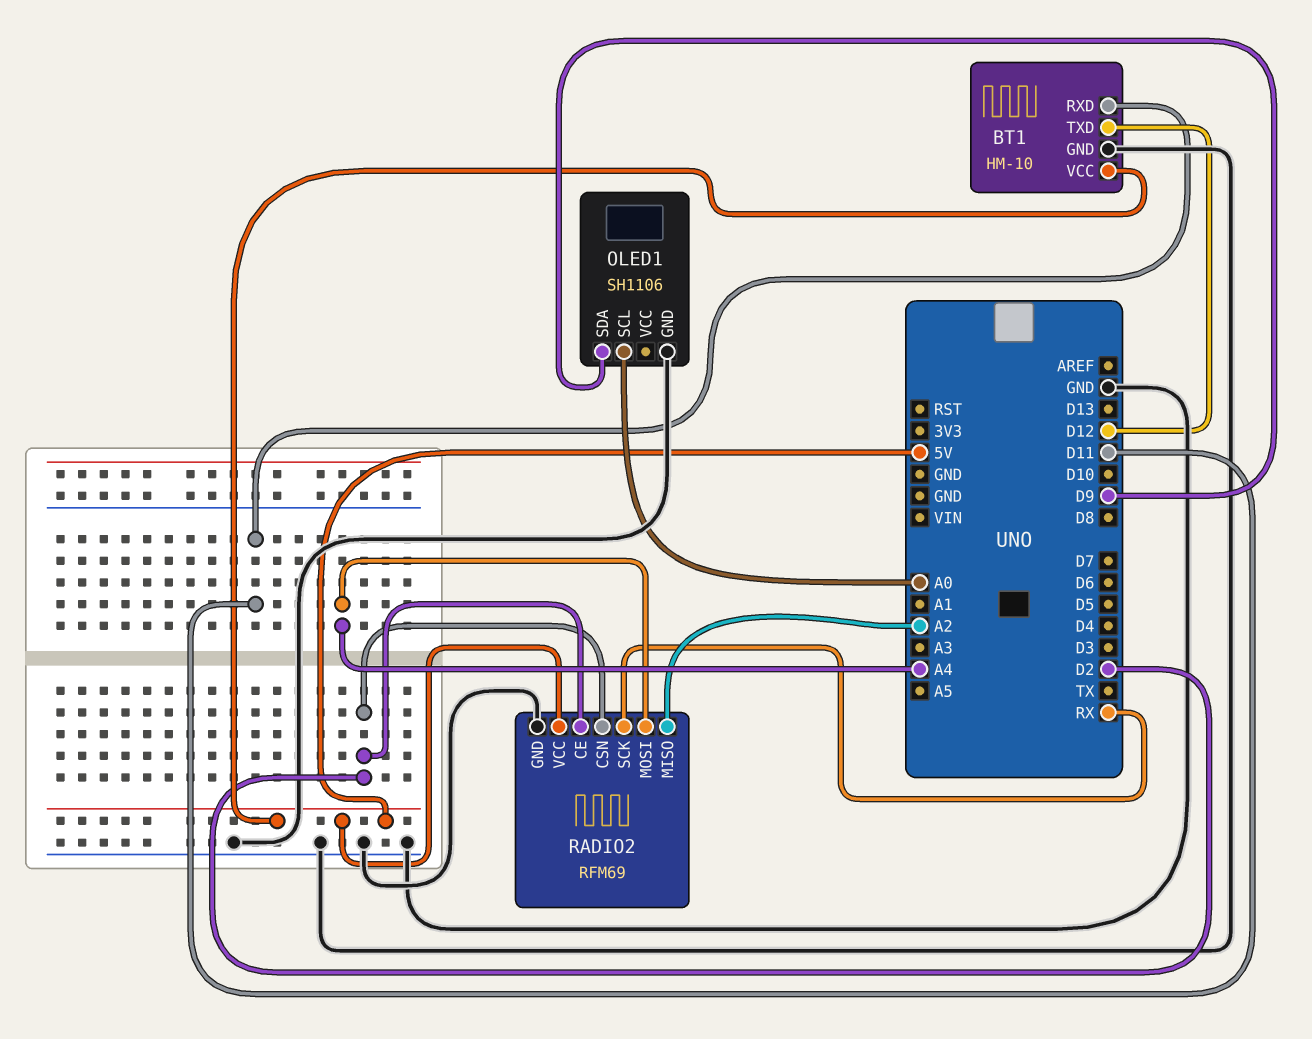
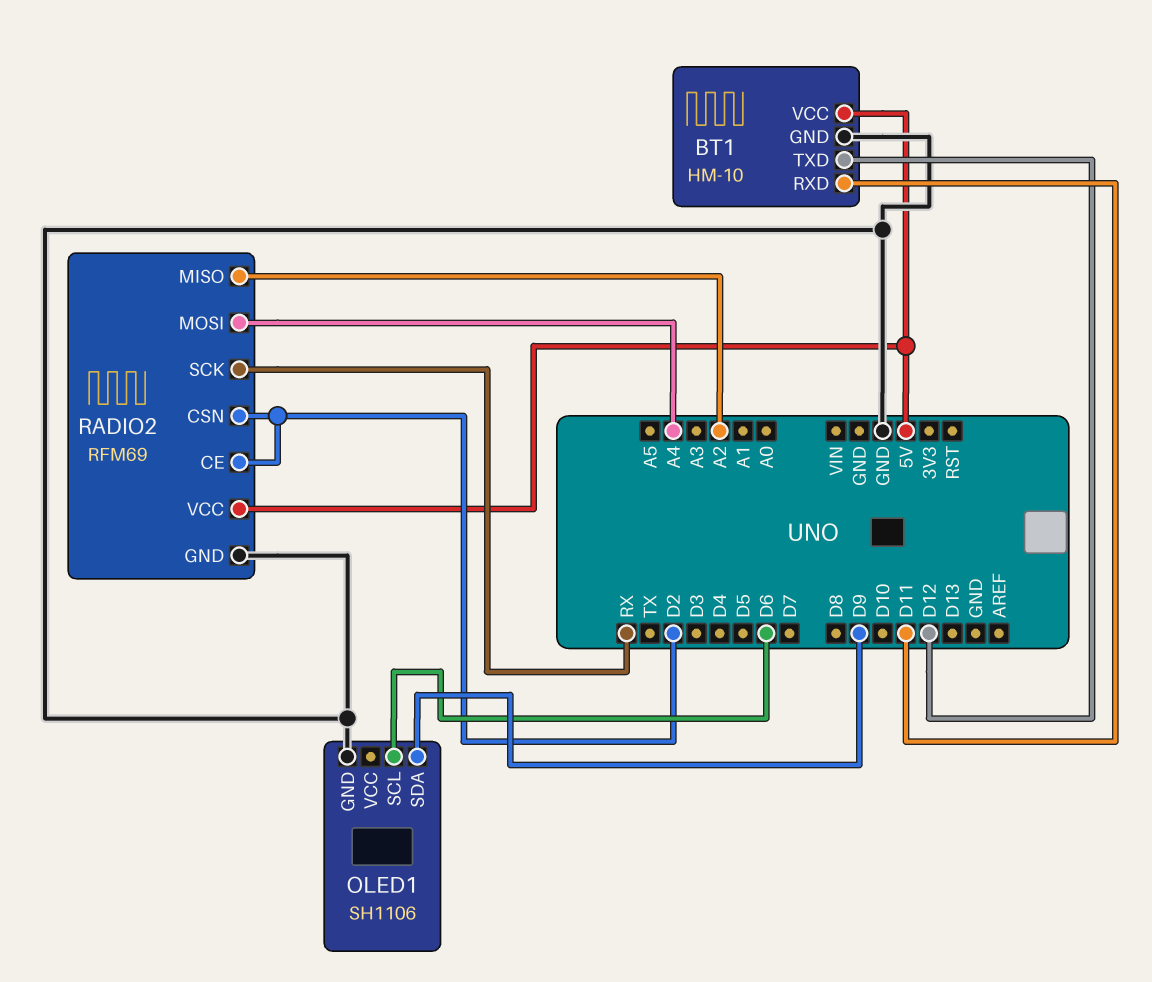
OLED1 pin SCL: A0 -> D6

